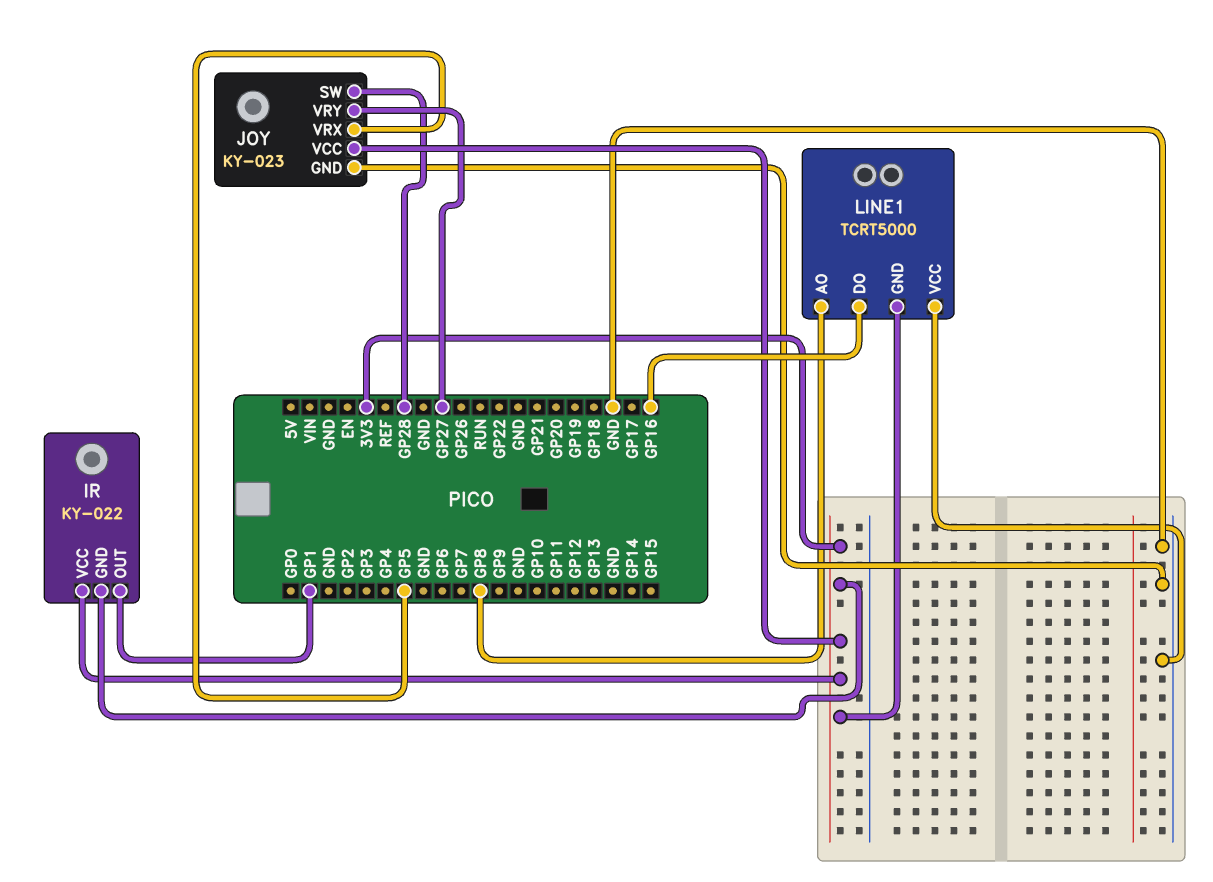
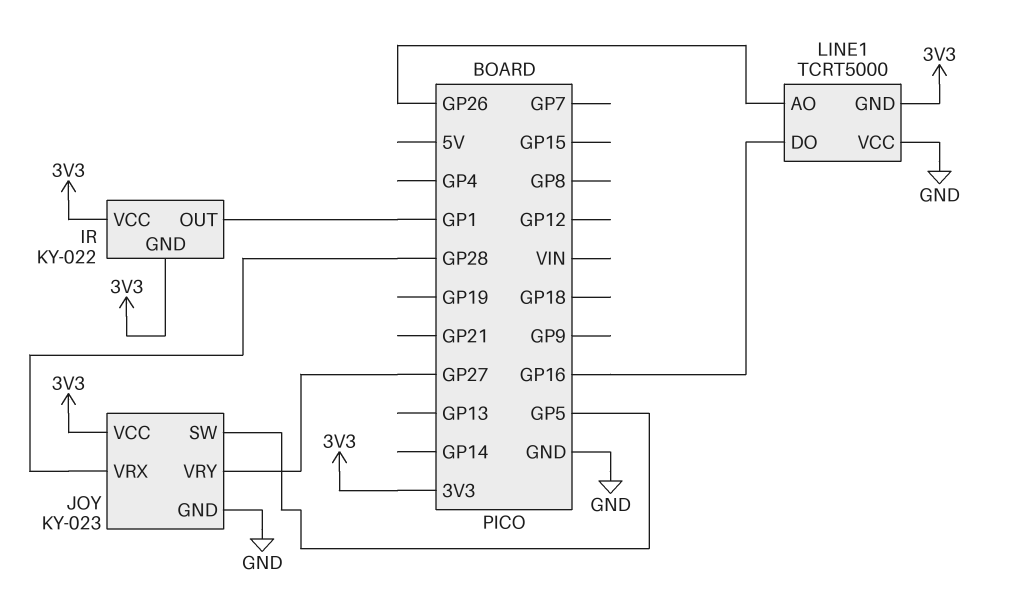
JOY pin SW: GP28 -> GP5
JOY pin VRX: GP5 -> GP28
LINE1 pin AO: GP8 -> GP26

